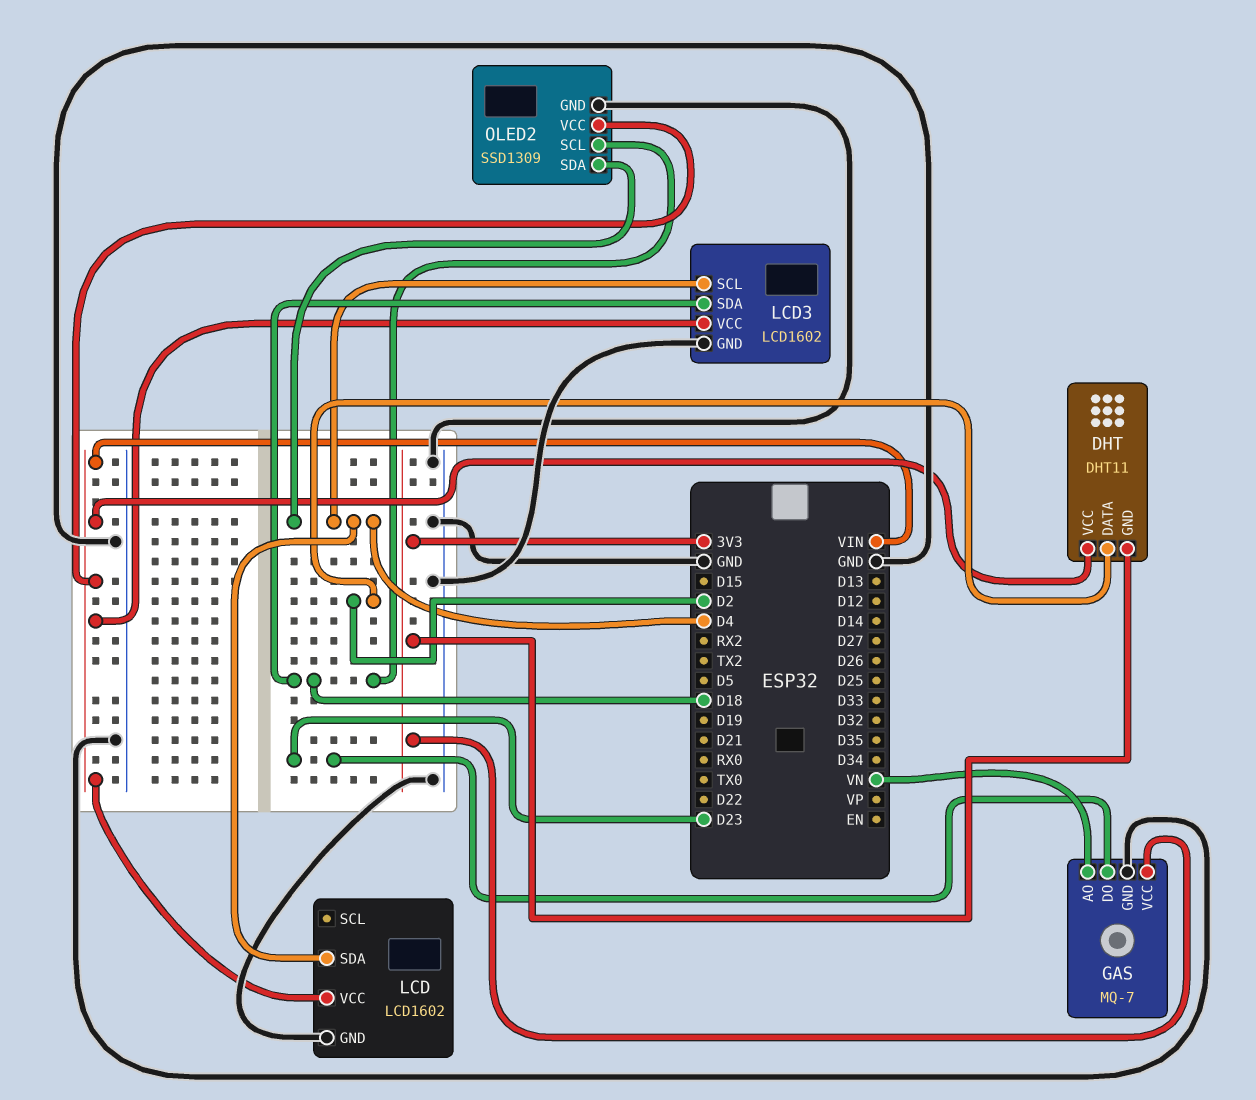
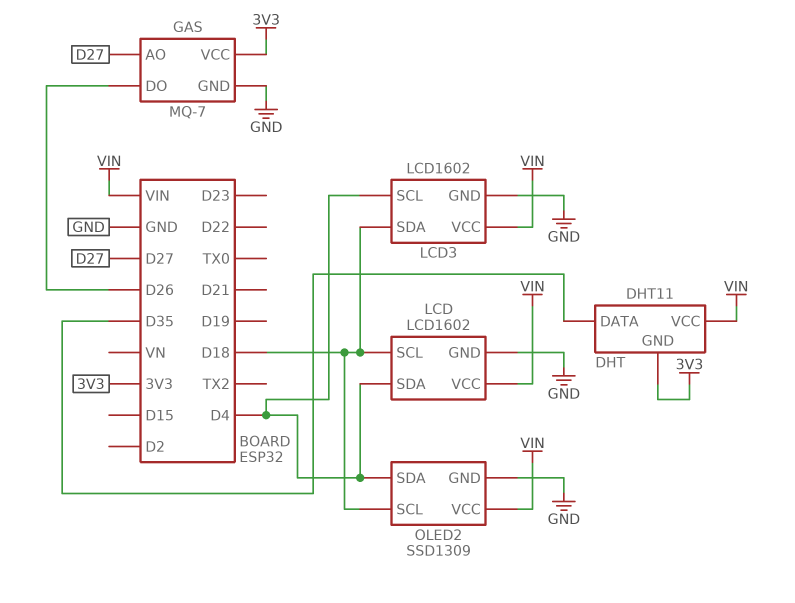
DHT pin DATA: D2 -> D35
GAS pin AO: VN -> D27
GAS pin DO: D23 -> D26
LCD pin SCL: none -> D18

